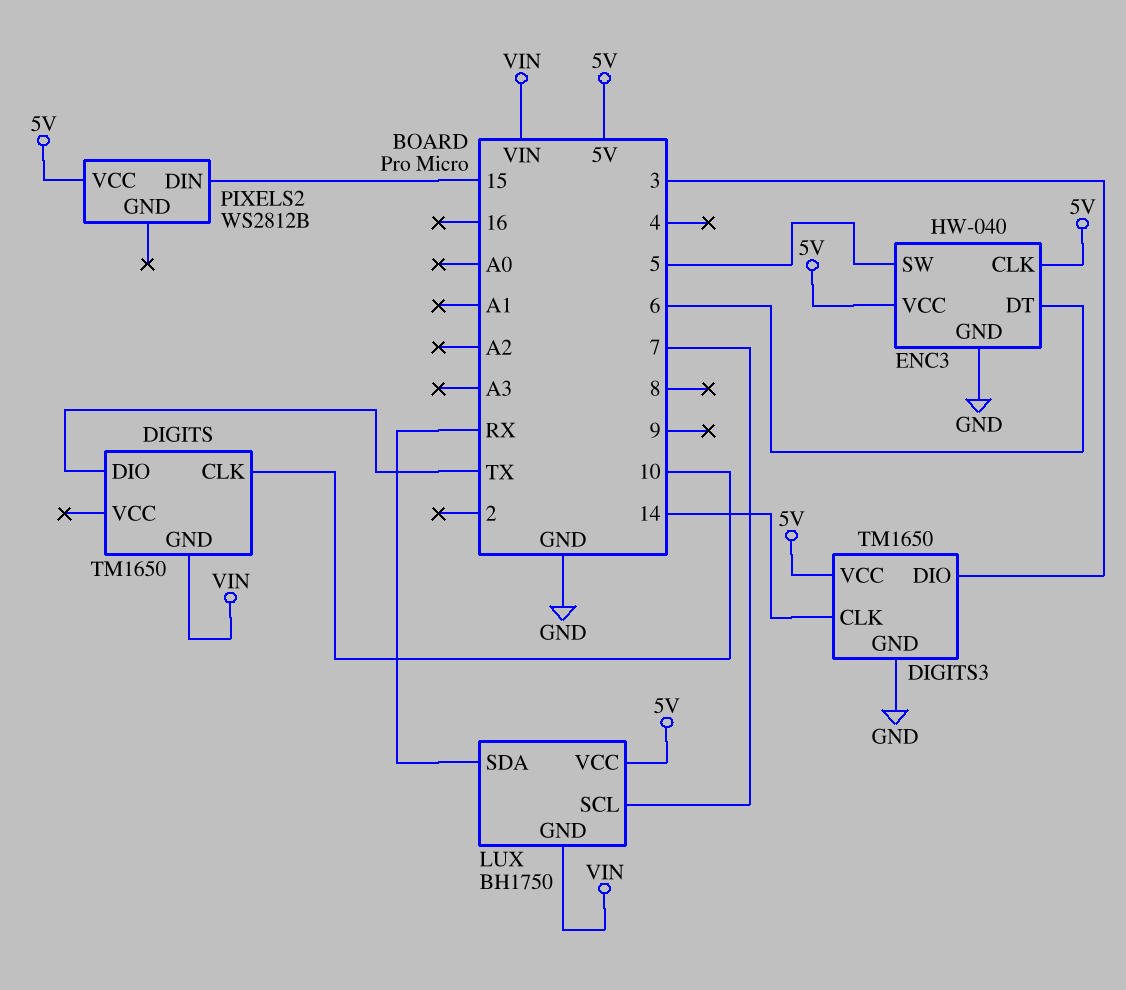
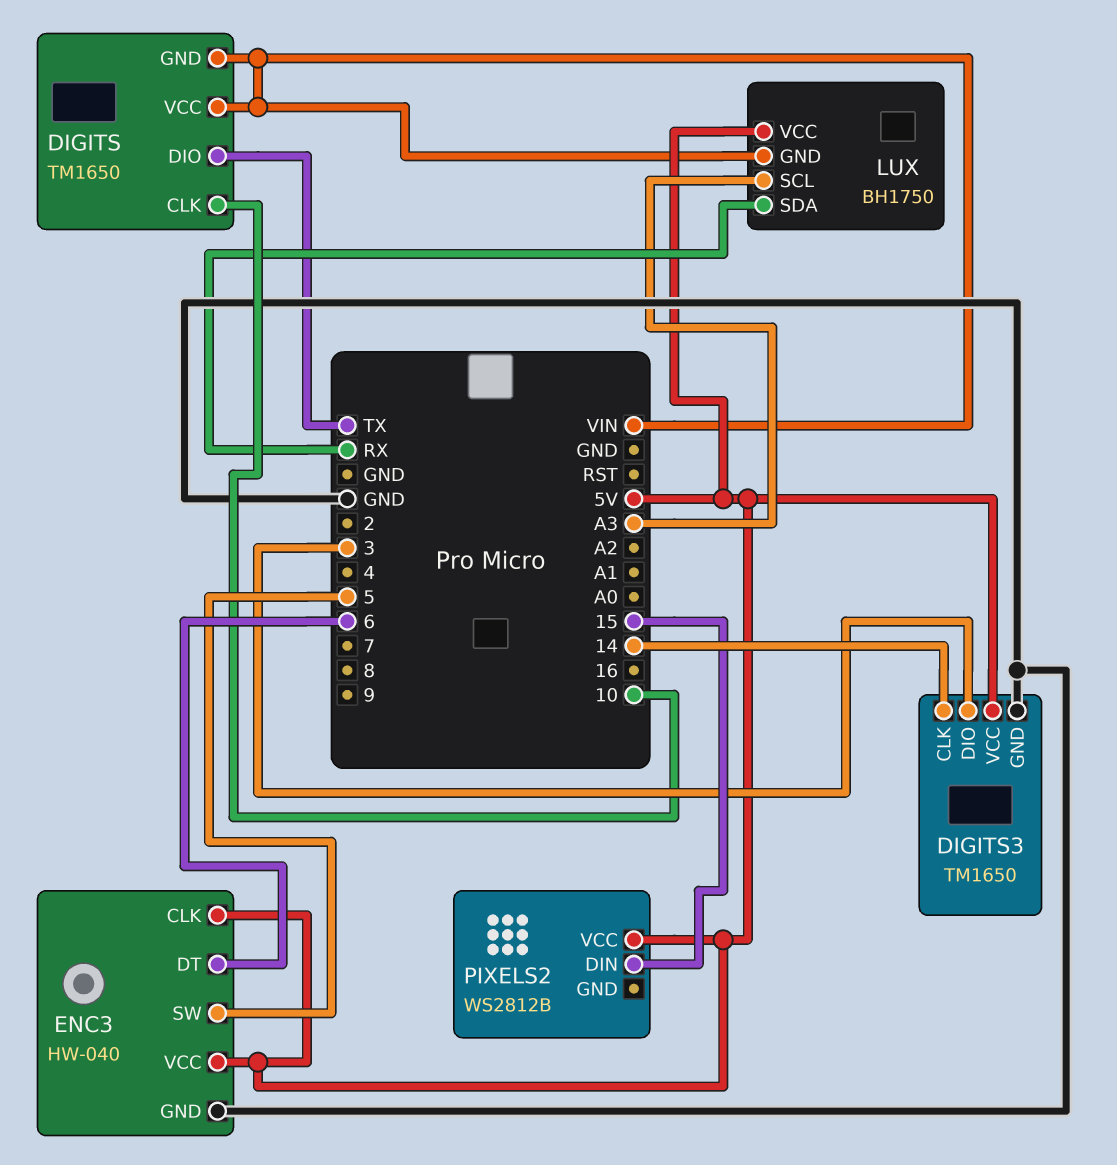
DIGITS pin VCC: none -> VIN
LUX pin SCL: 7 -> A3

